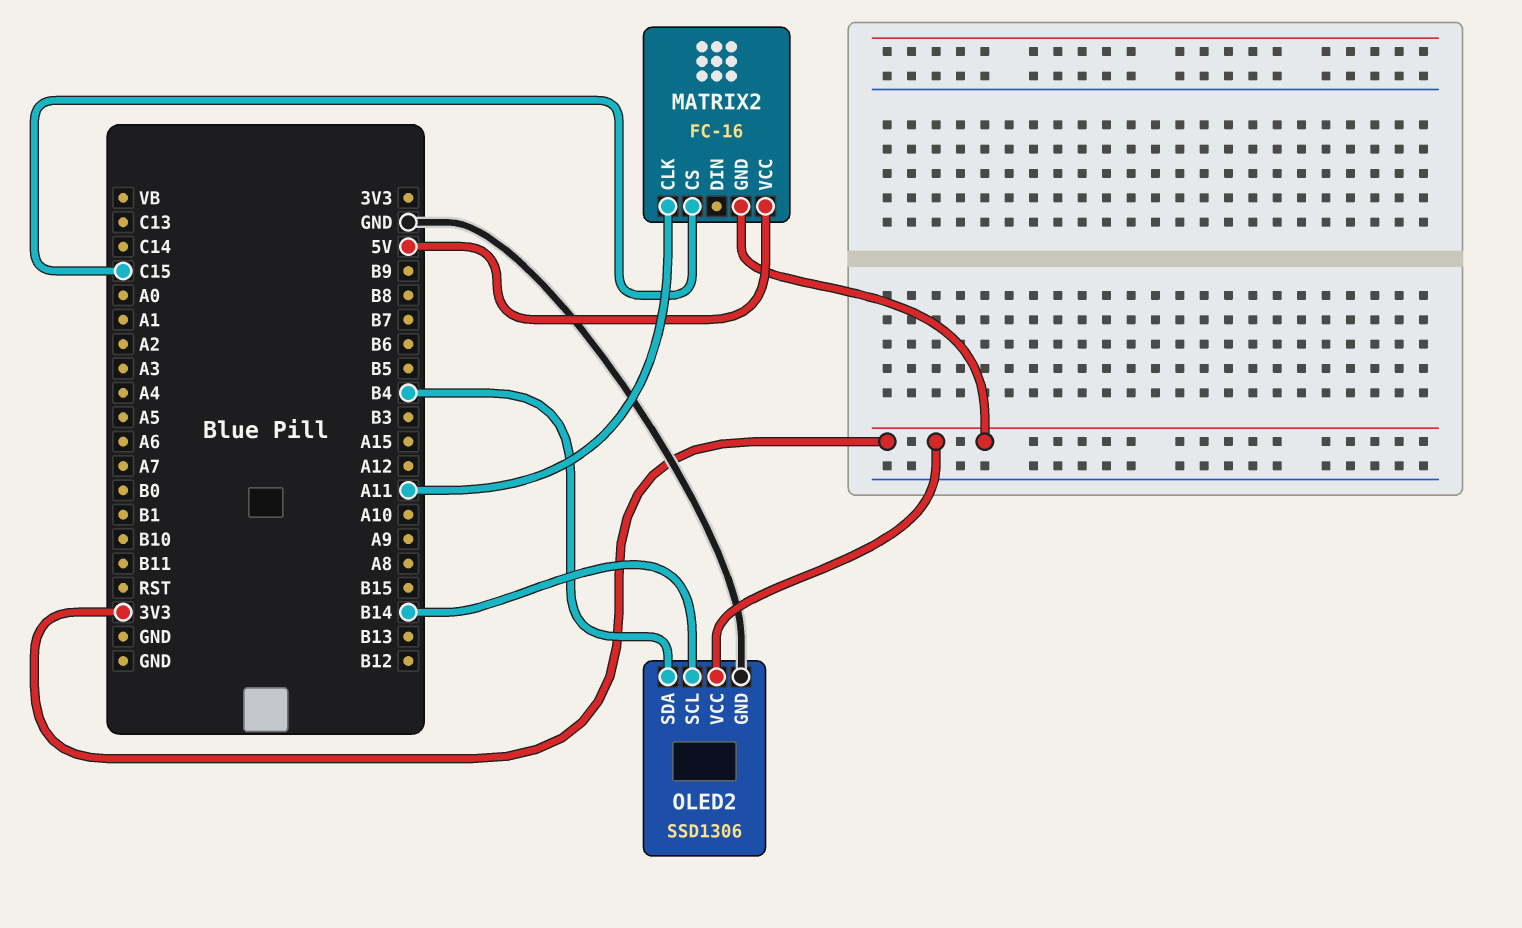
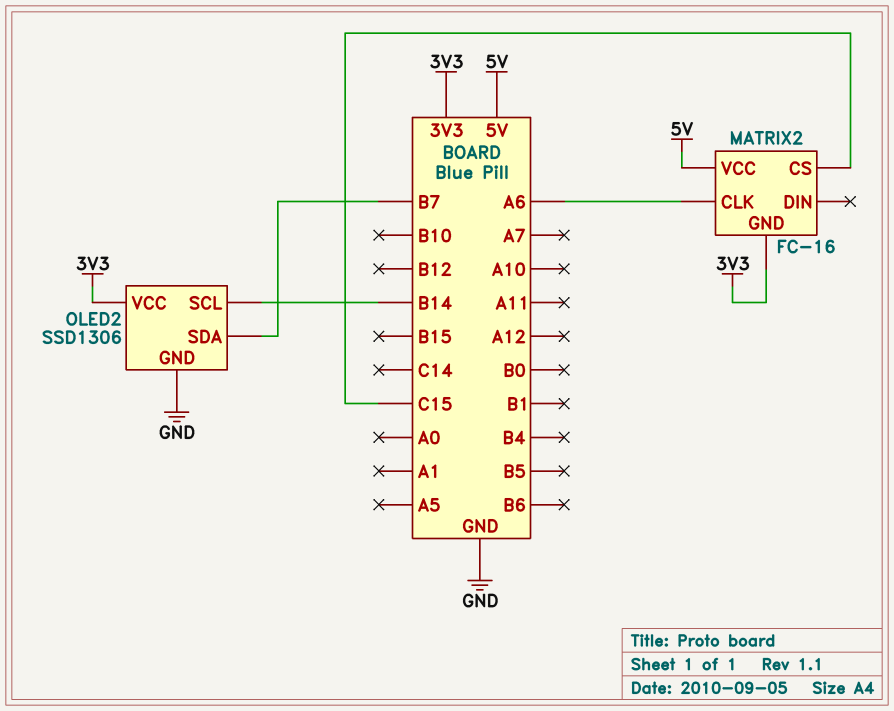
MATRIX2 pin CLK: A11 -> A6
OLED2 pin SDA: B4 -> B7

